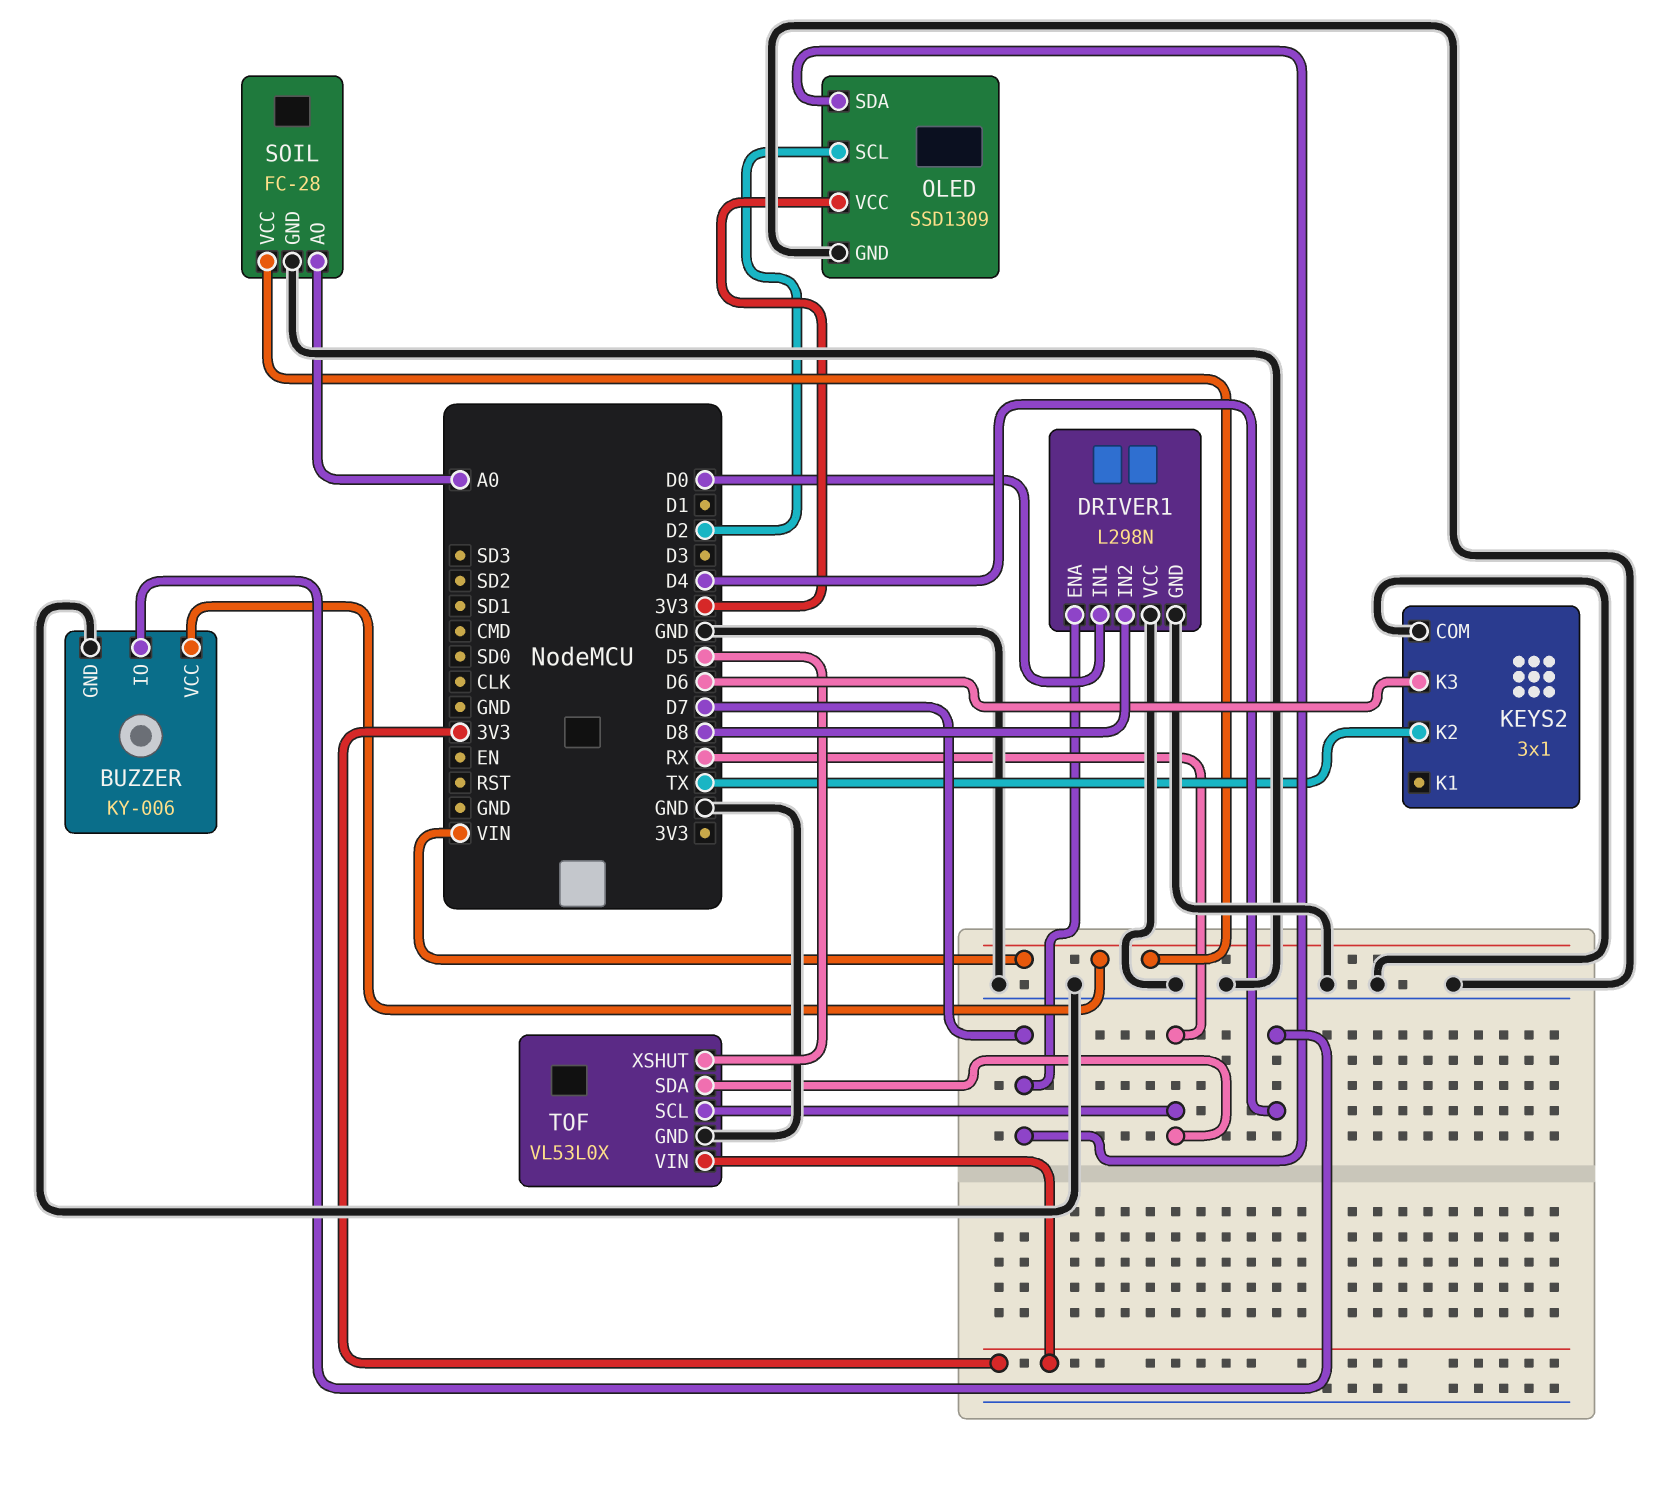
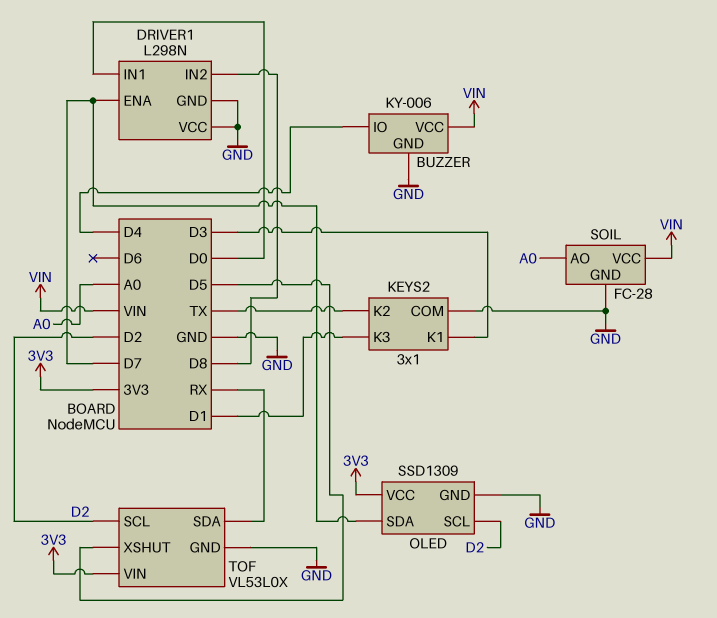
KEYS2 pin K1: none -> D3
KEYS2 pin K3: D6 -> D1
TOF pin SCL: RX -> D2

